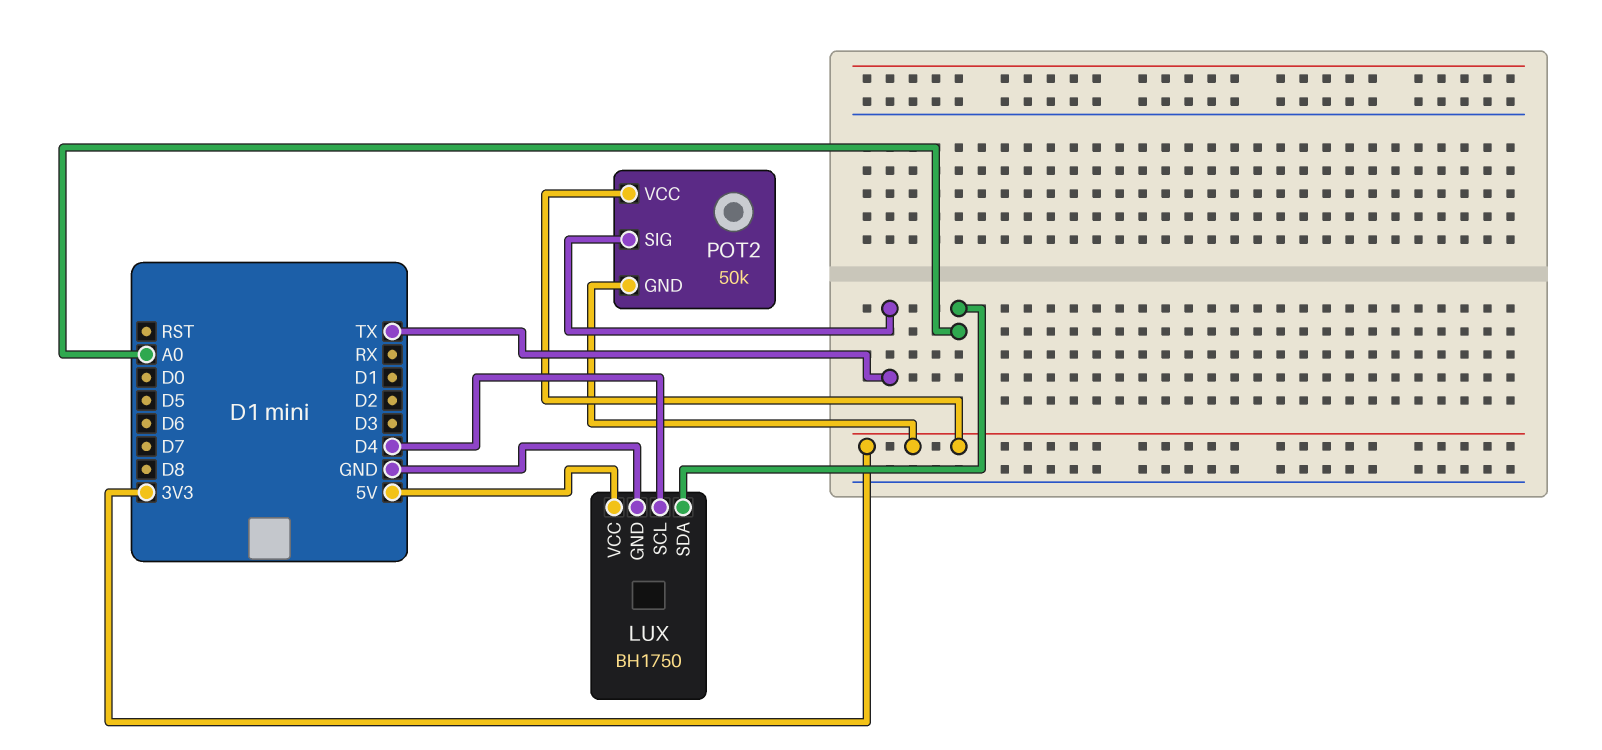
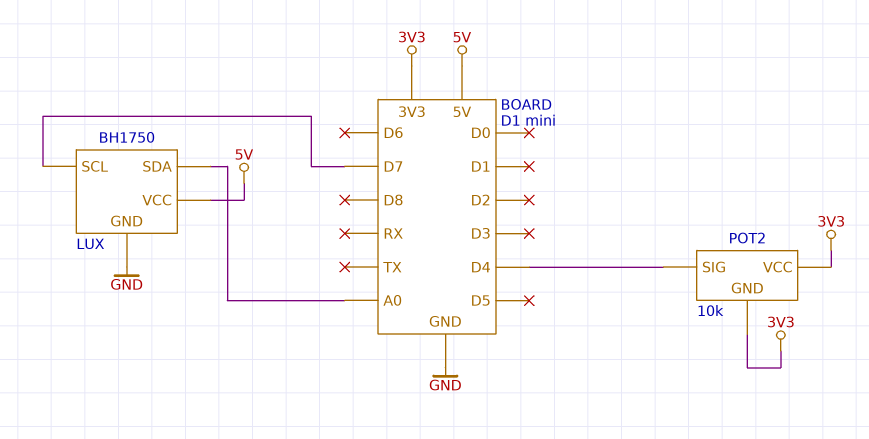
LUX pin SCL: D4 -> D7
POT2: 50k -> 10k
POT2 pin SIG: TX -> D4

